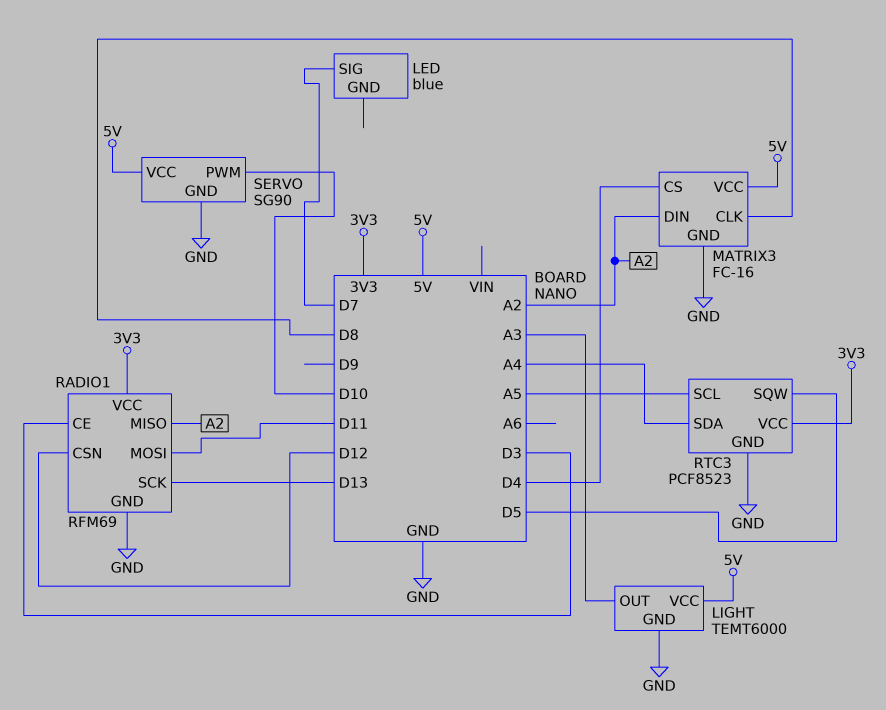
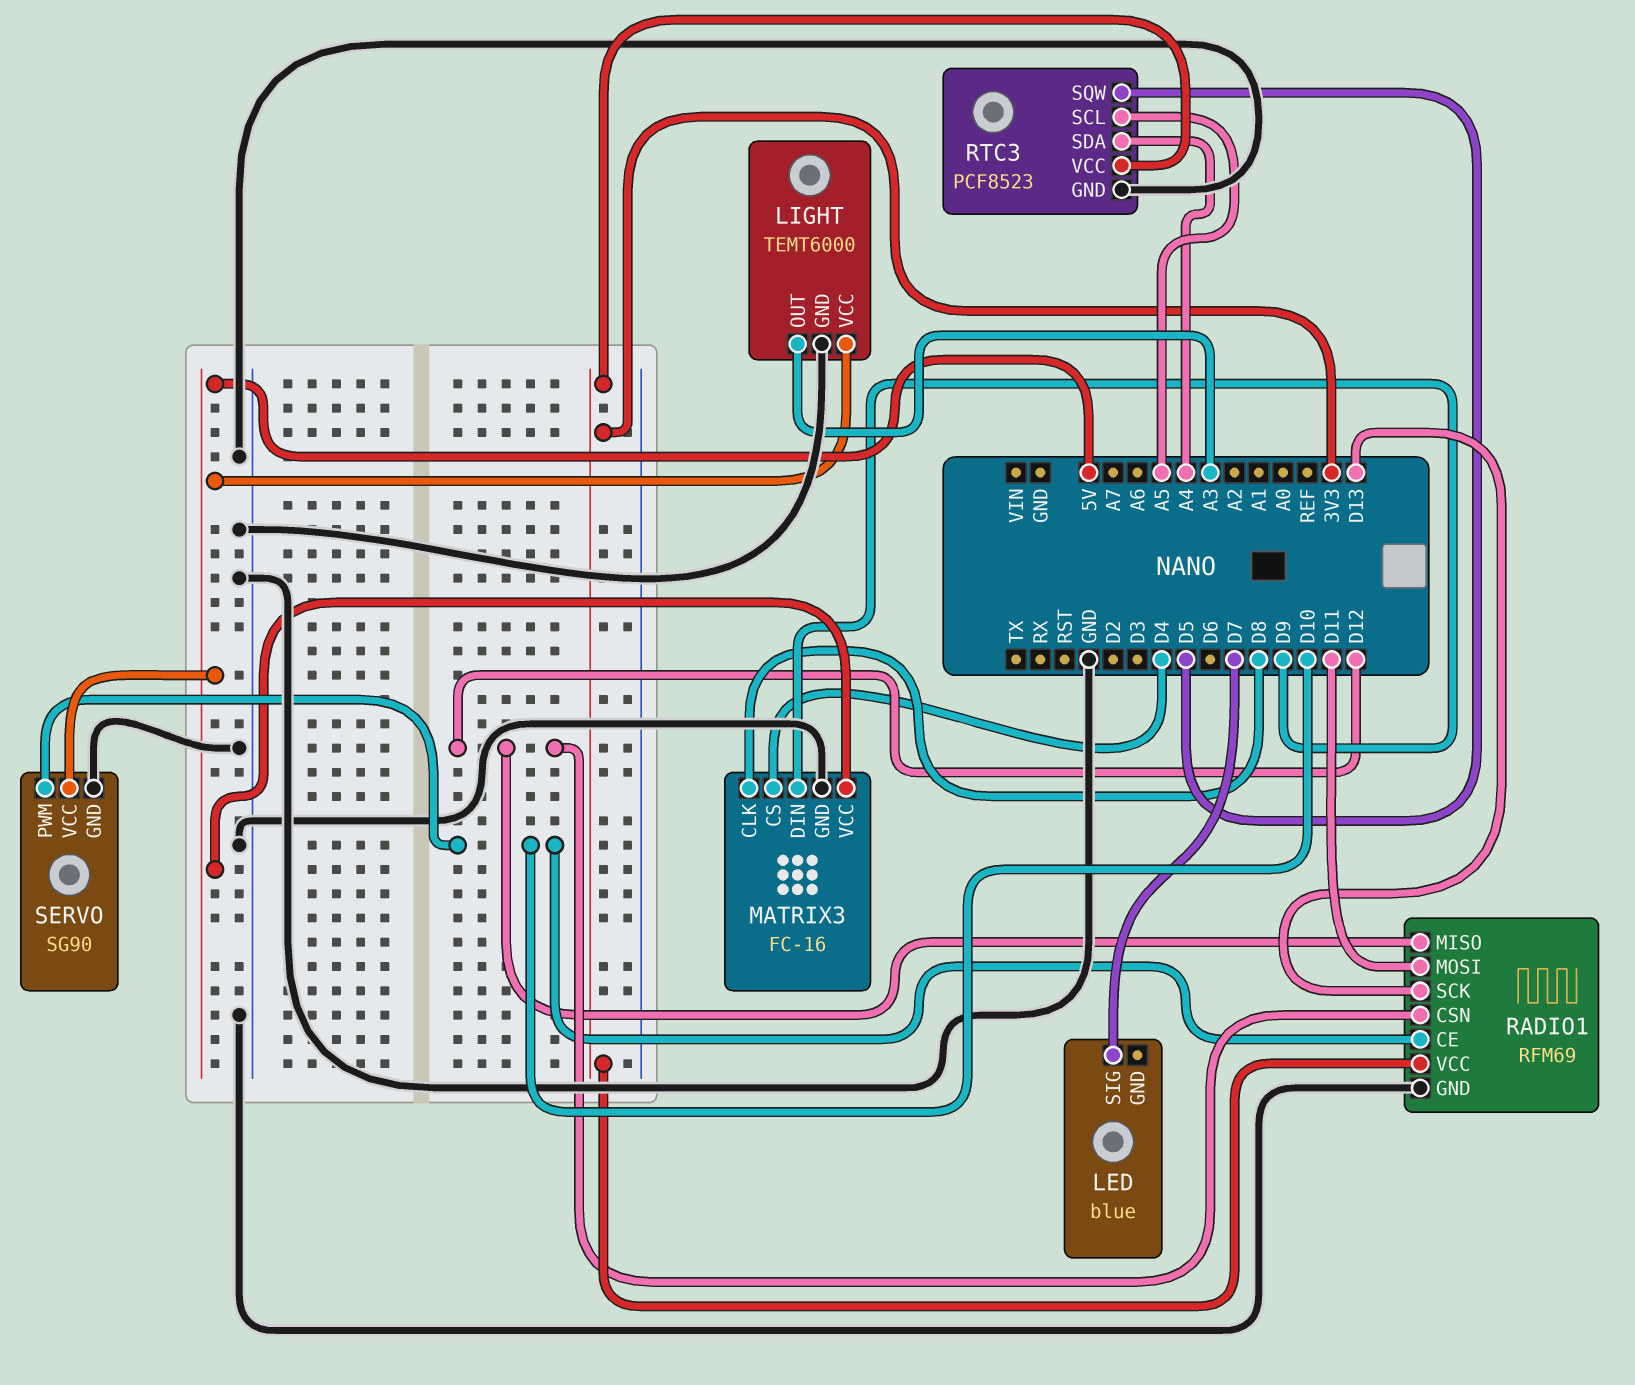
MATRIX3 pin DIN: A2 -> D9
RADIO1 pin CE: D3 -> D10
RADIO1 pin MISO: A2 -> D12

